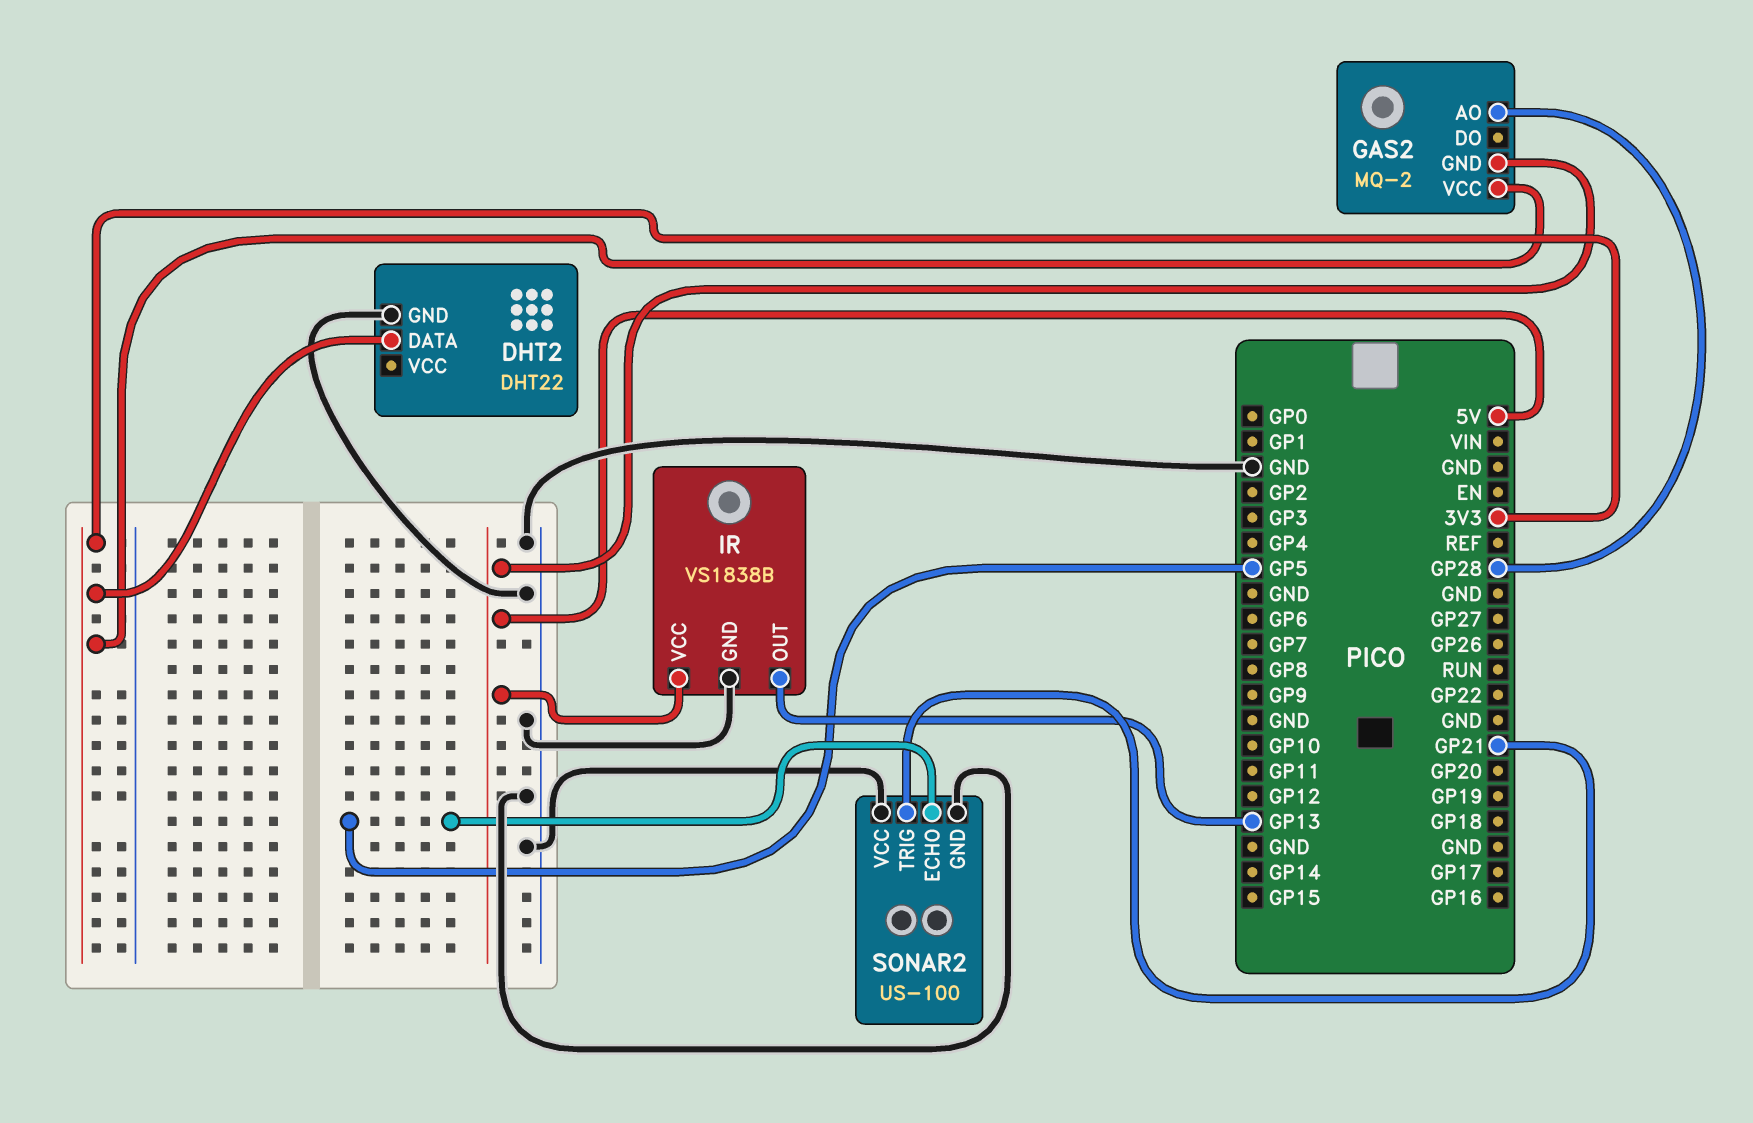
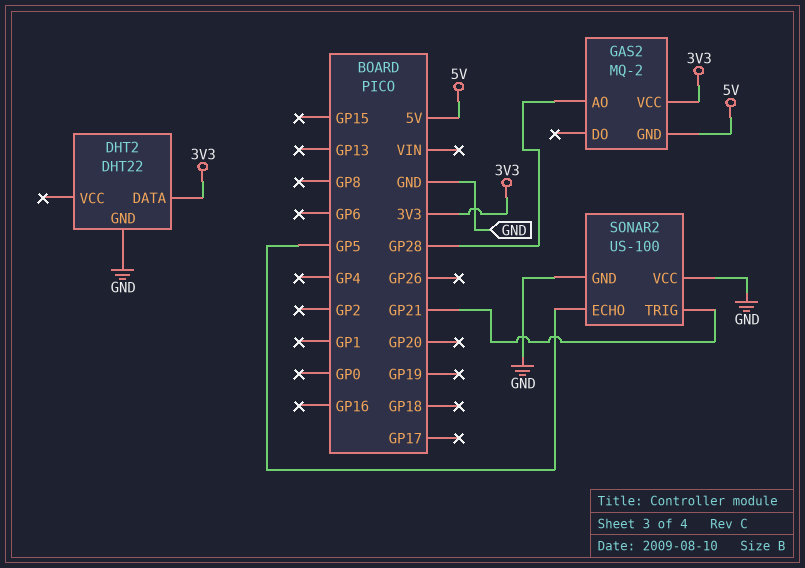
IR: VS1838B -> none
IR pin GND: GND -> none
IR pin OUT: GP13 -> none
IR pin VCC: 5V -> none

